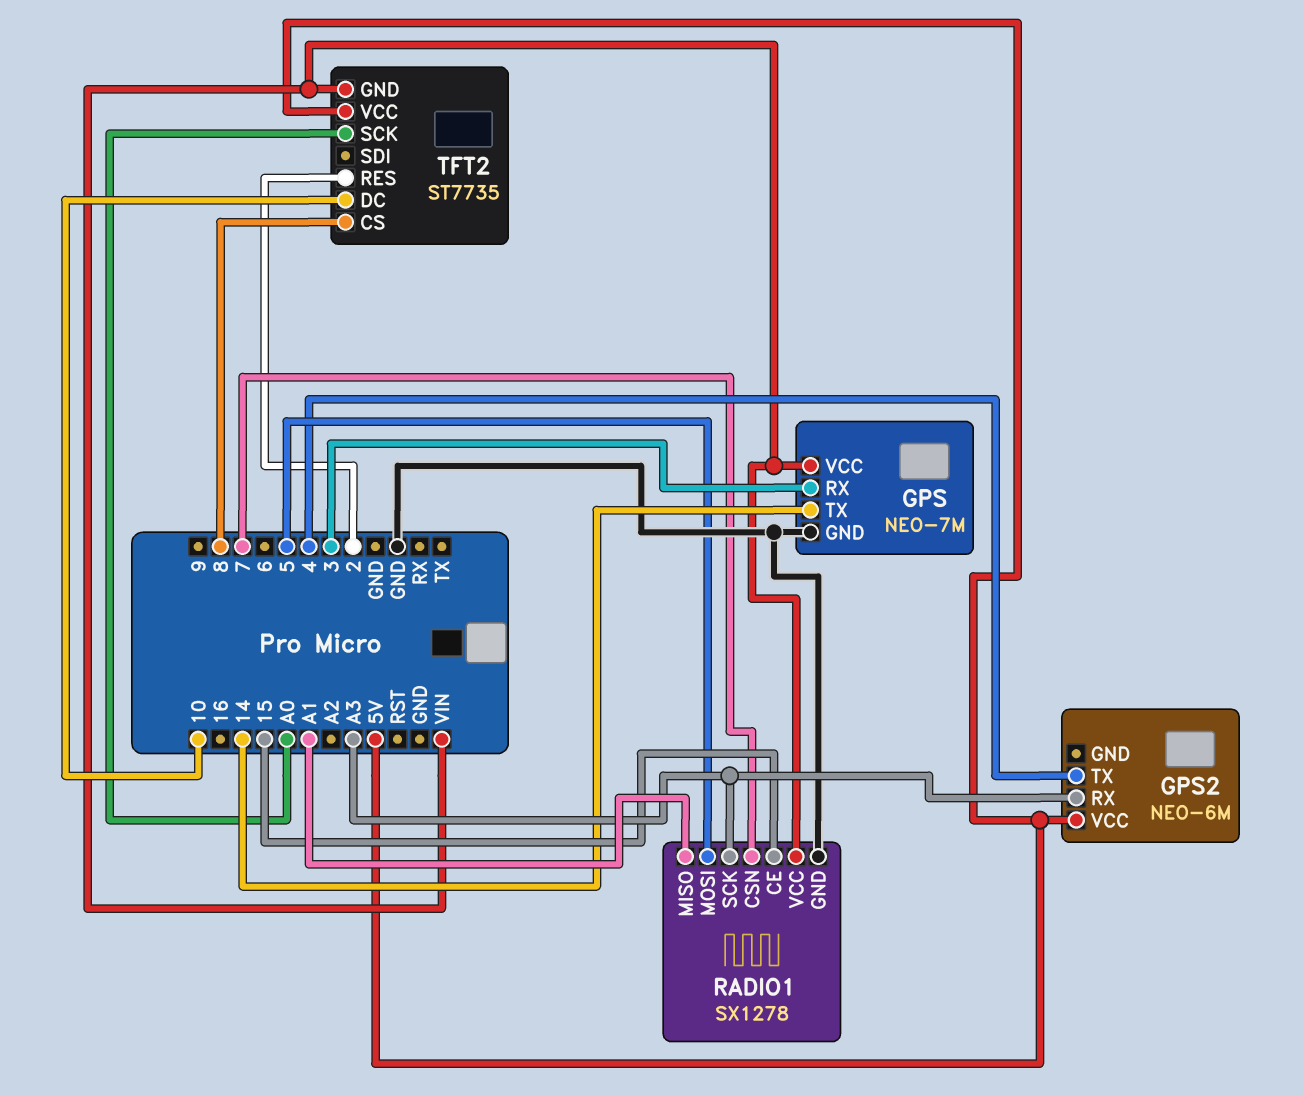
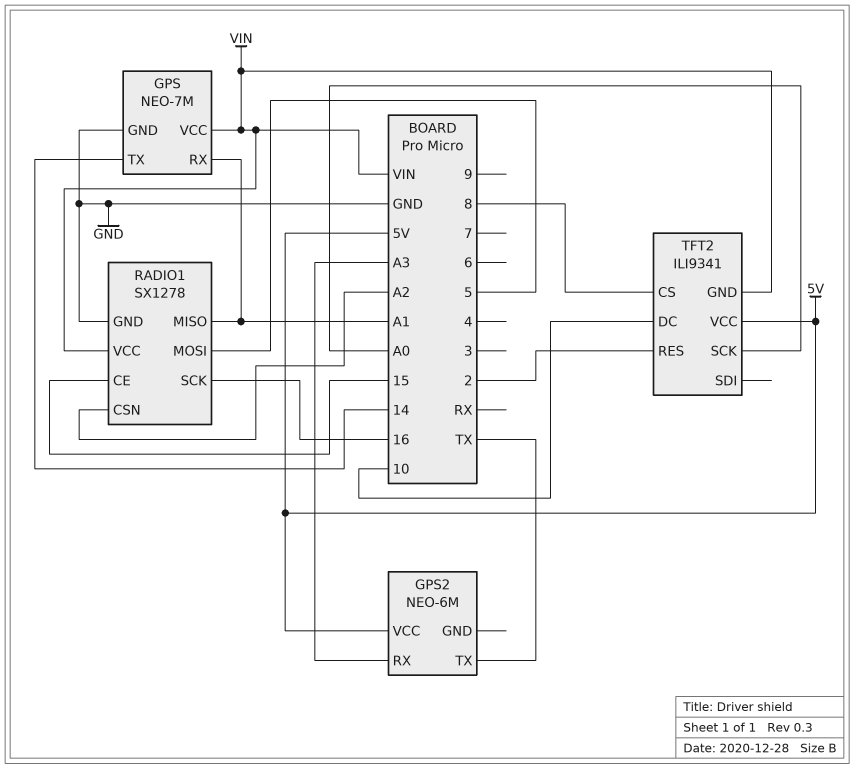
GPS pin RX: 3 -> A1
GPS2 pin TX: 4 -> TX
RADIO1 pin CSN: 7 -> A2
RADIO1 pin SCK: A3 -> 16
TFT2: ST7735 -> ILI9341

